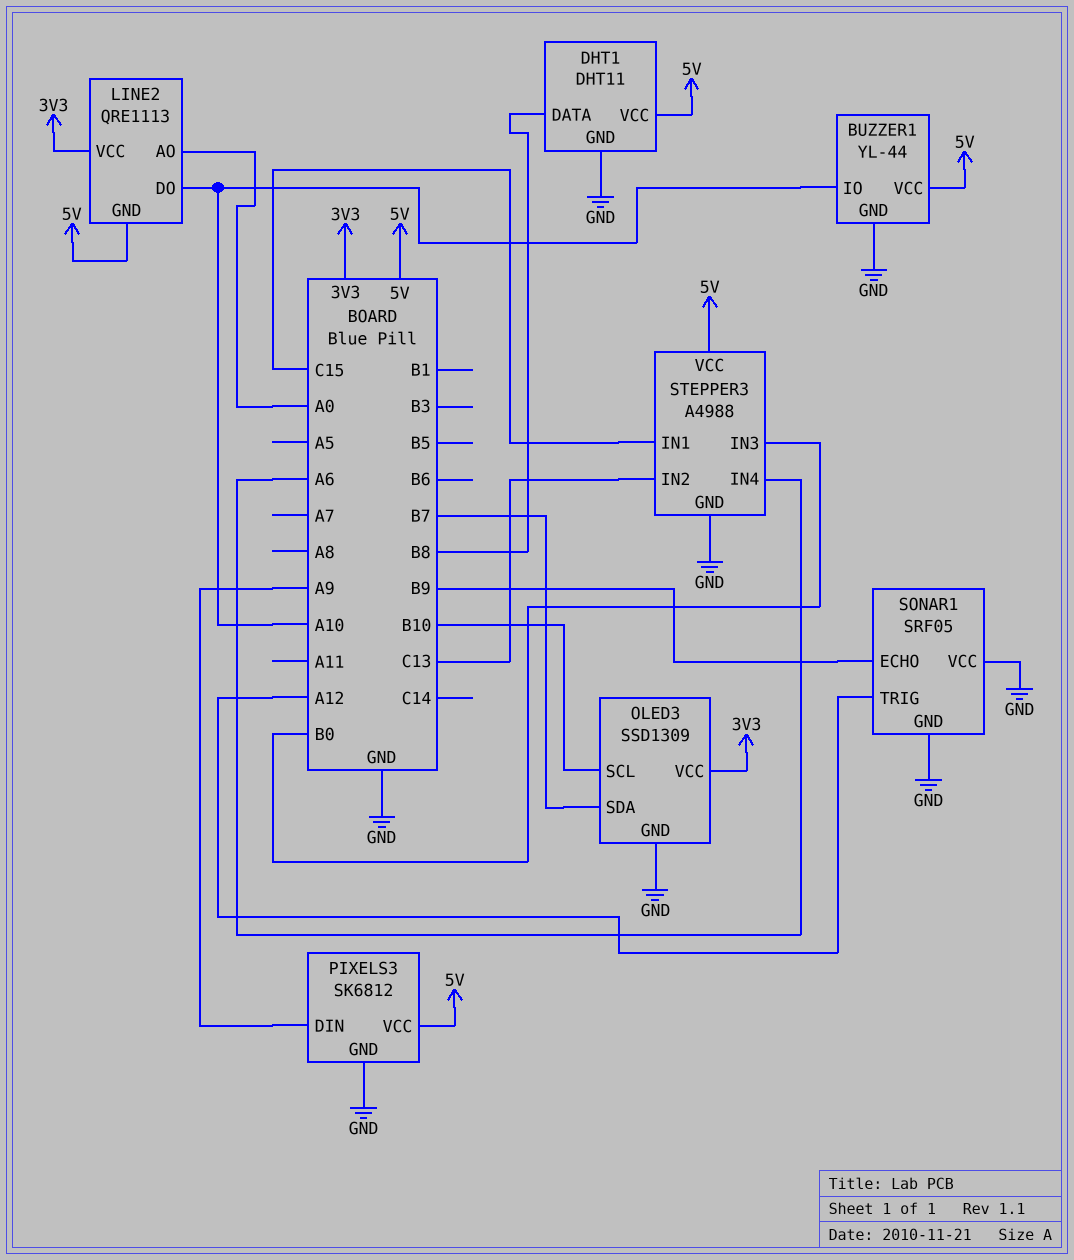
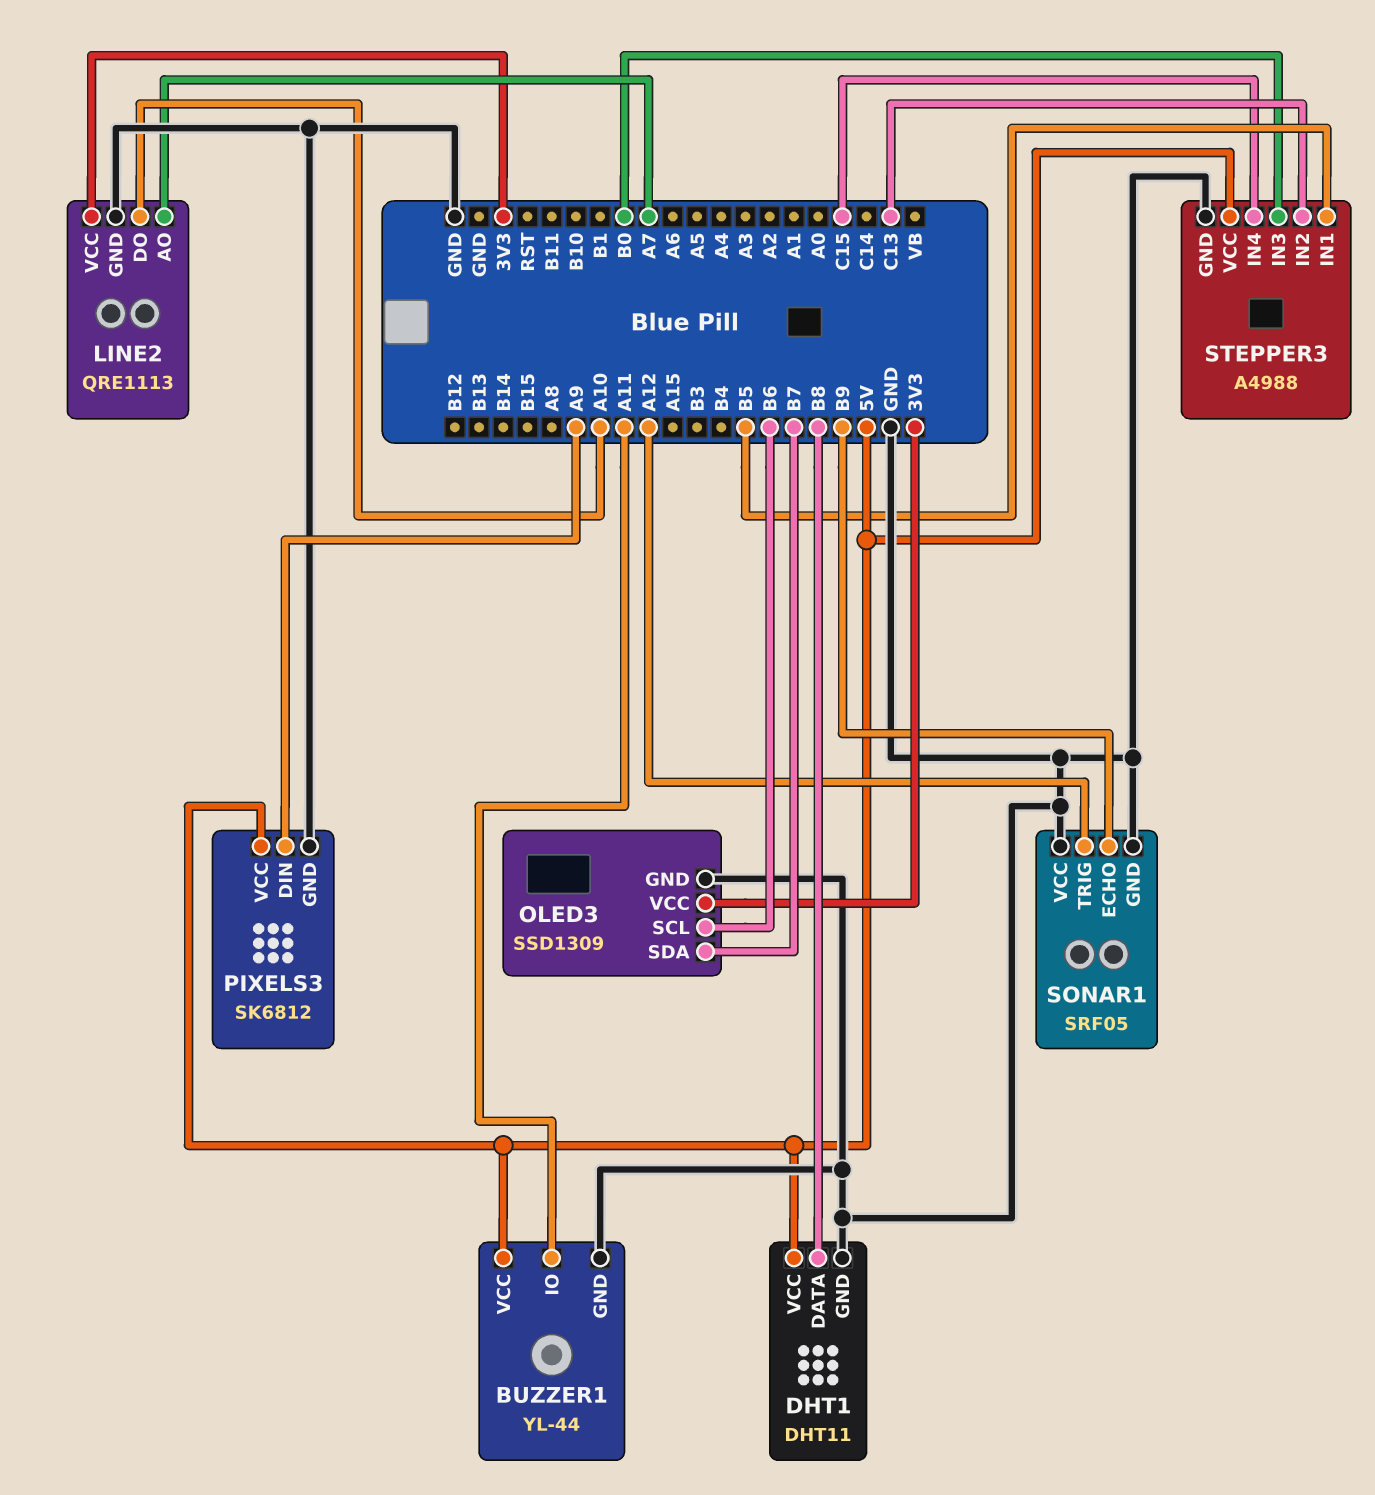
BUZZER1 pin IO: A10 -> A11
LINE2 pin AO: A0 -> A7
LINE2 pin GND: 5V -> GND
OLED3 pin SCL: B10 -> B6
STEPPER3 pin IN1: C15 -> B5
STEPPER3 pin IN4: A6 -> C15

